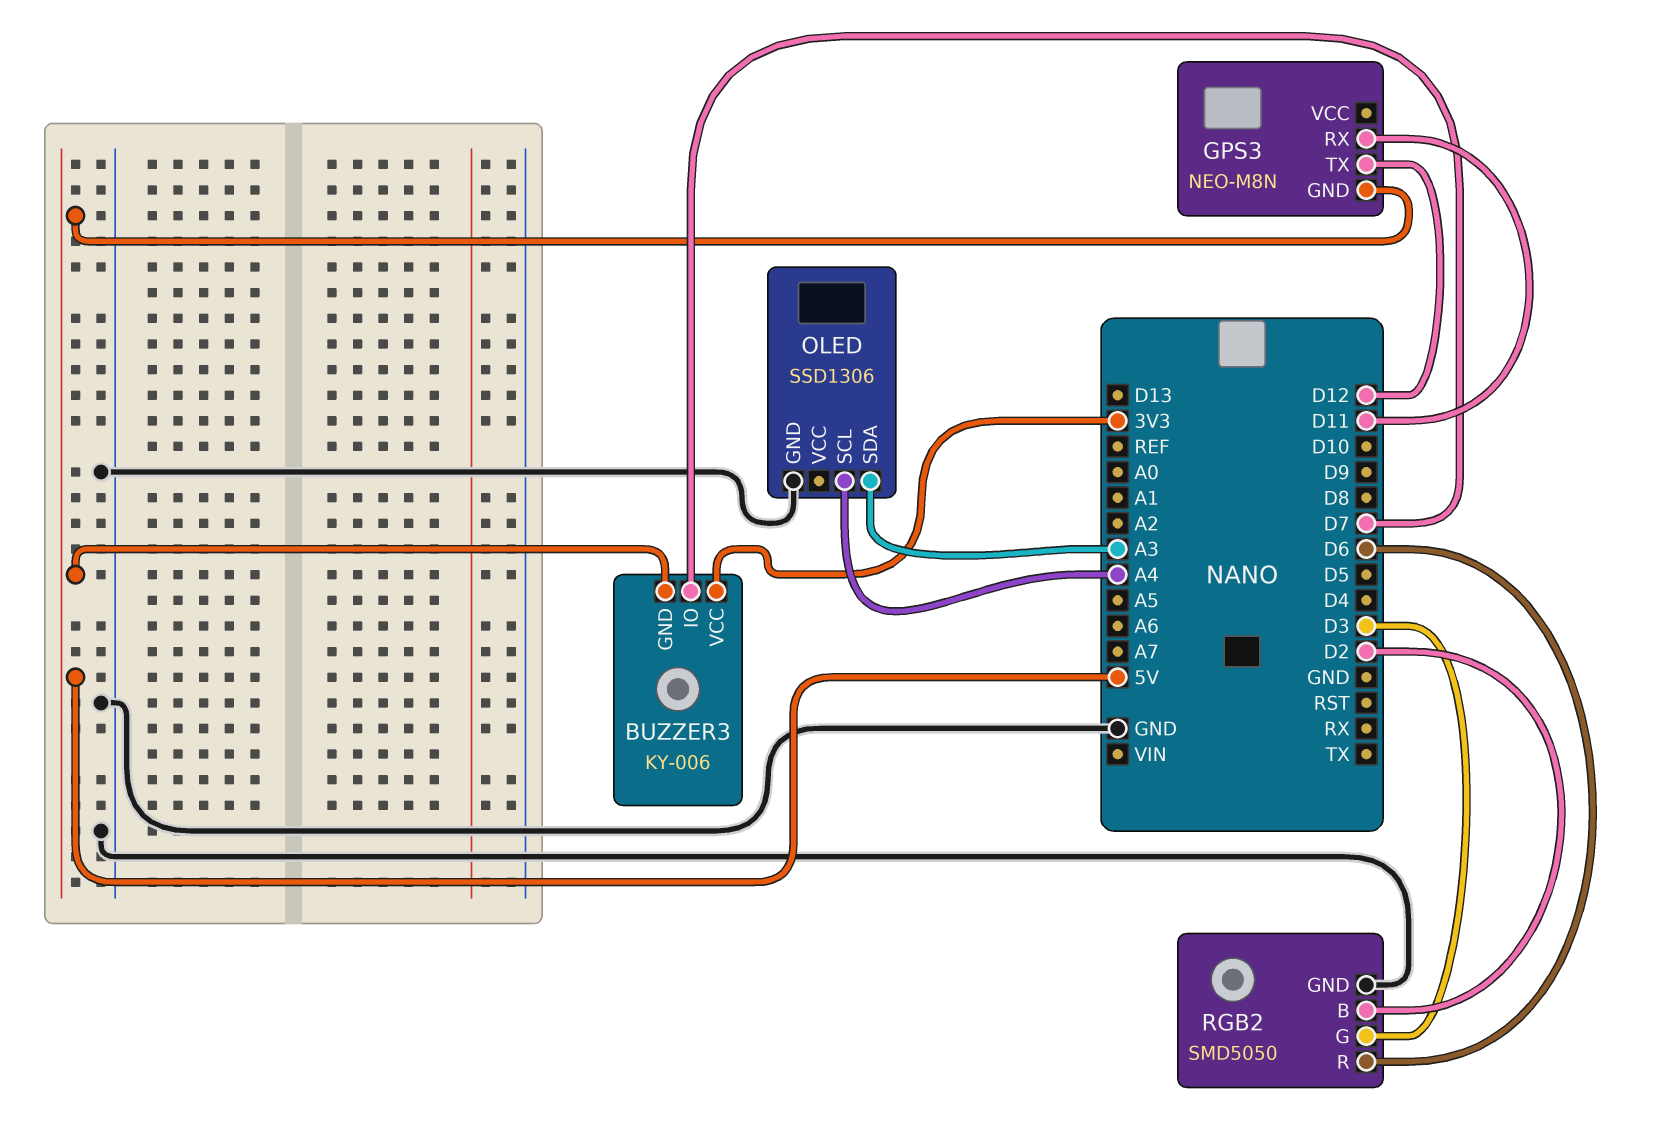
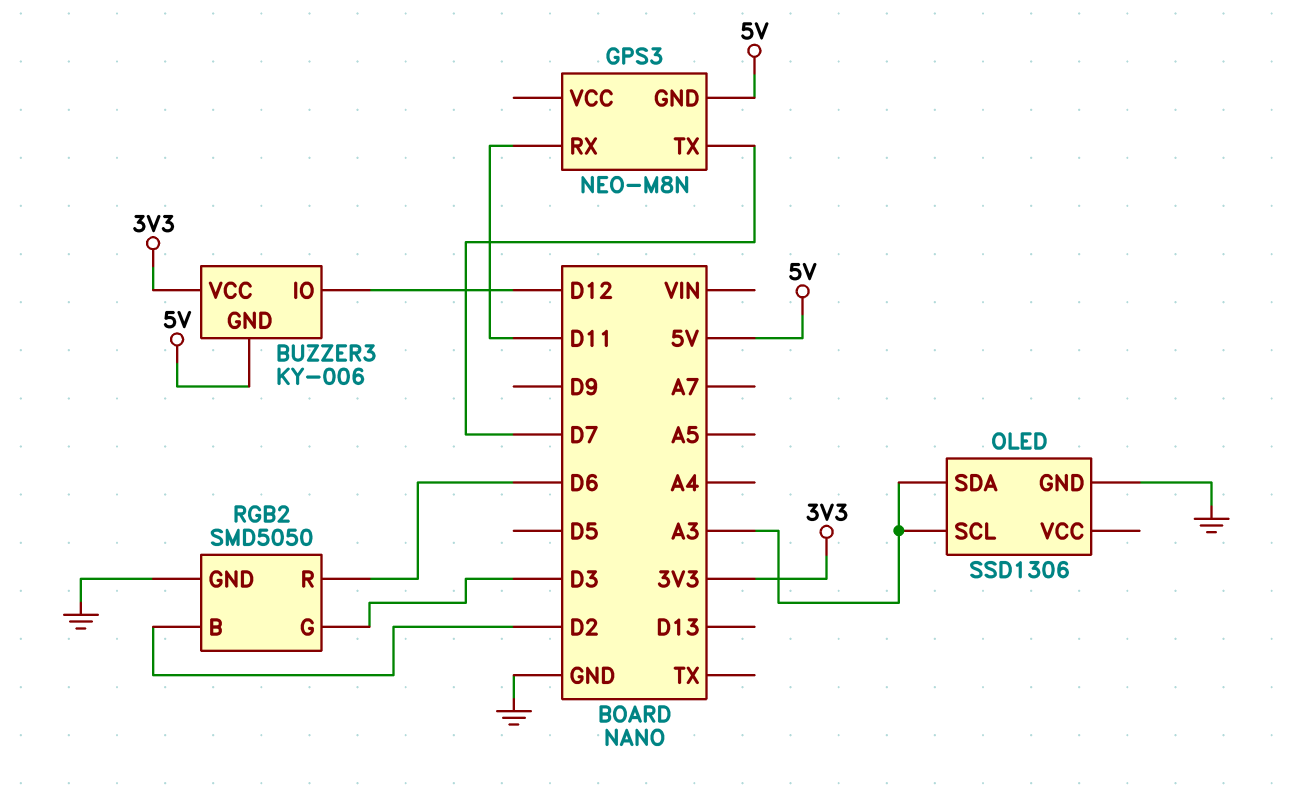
BUZZER3 pin IO: D7 -> D12
GPS3 pin TX: D12 -> D7
OLED pin SCL: A4 -> A3

